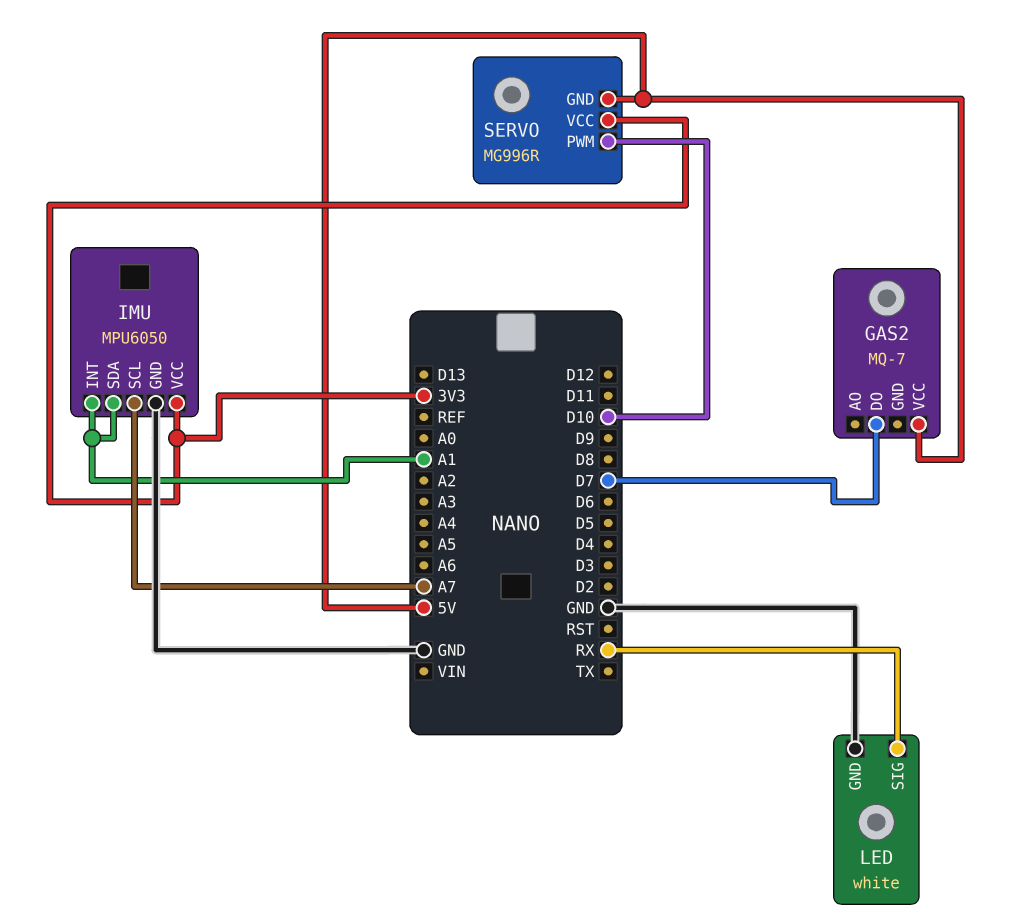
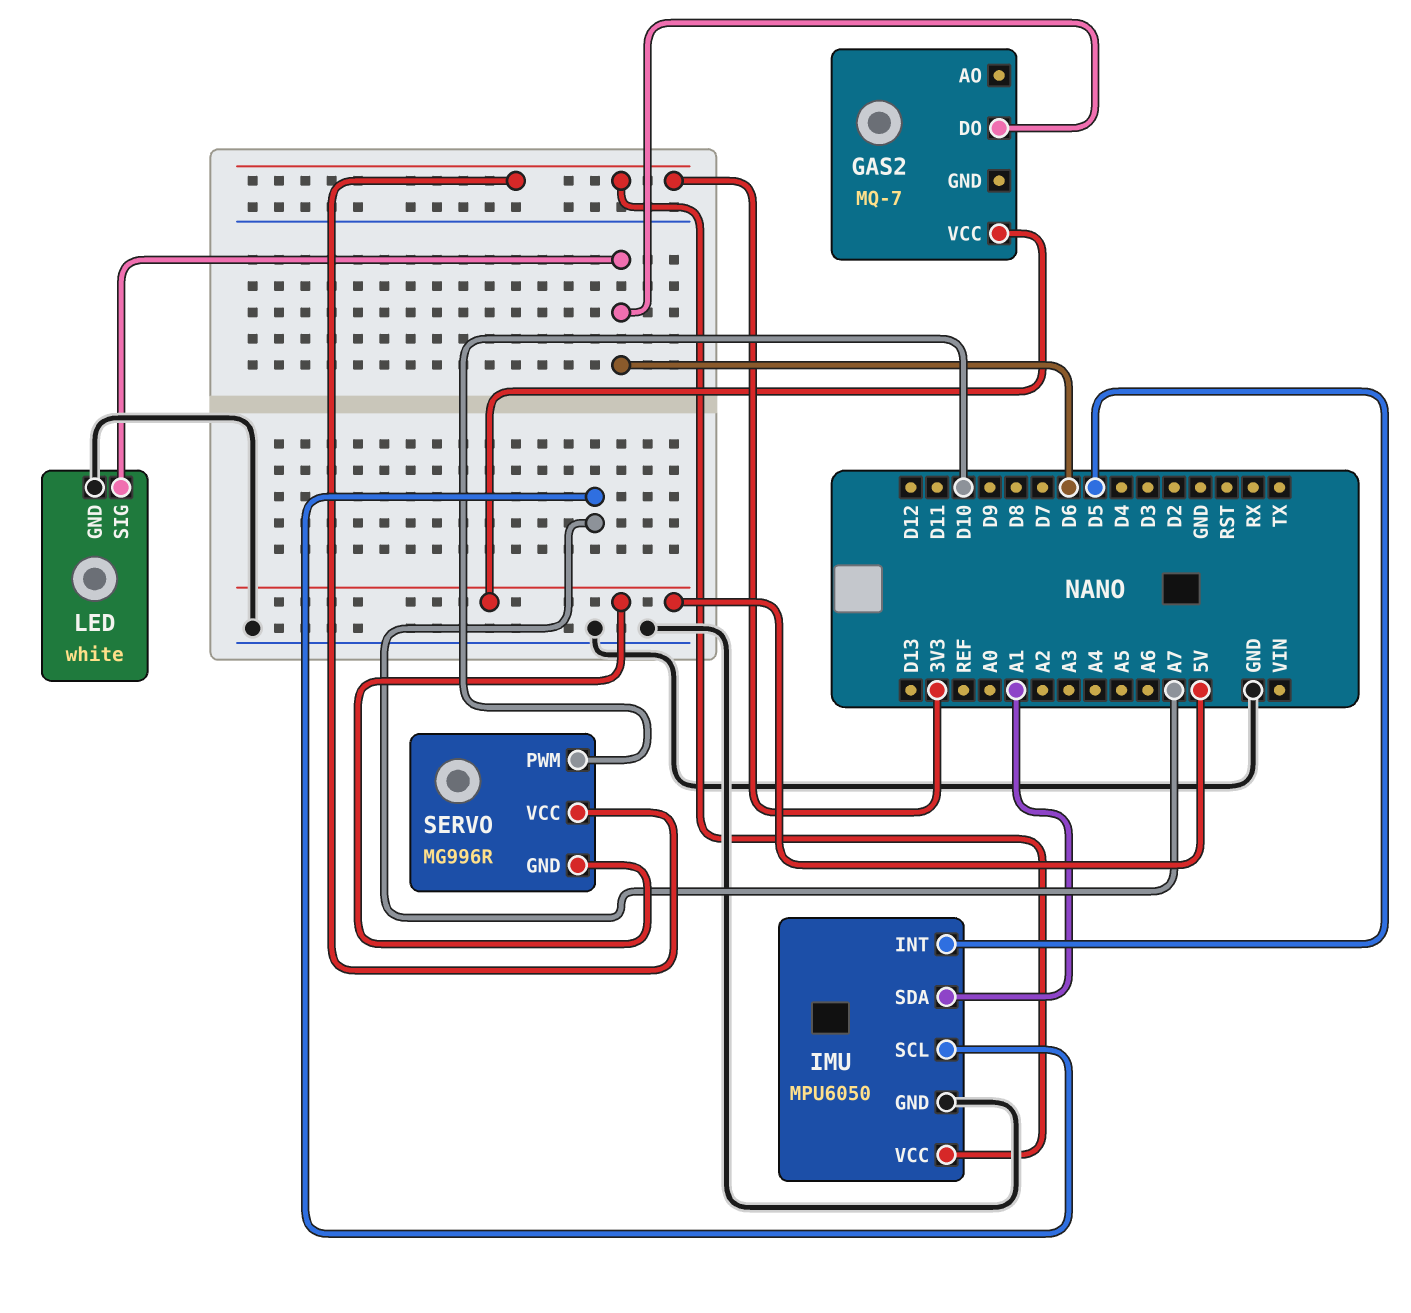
GAS2 pin DO: D7 -> D6
IMU pin INT: A1 -> D5
LED pin SIG: RX -> D6

